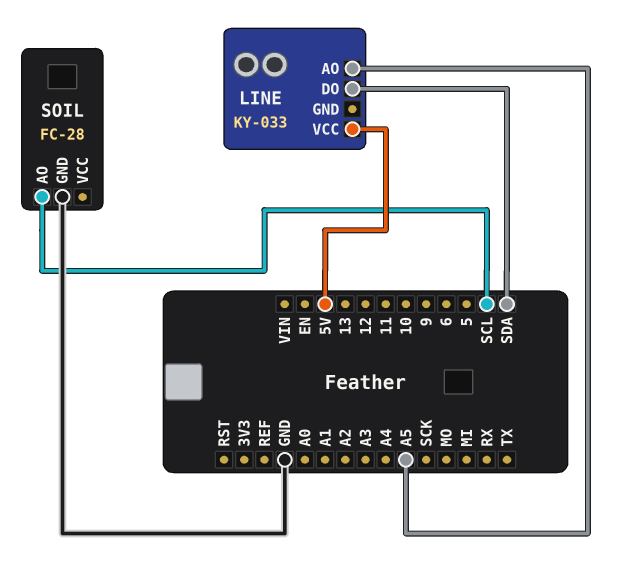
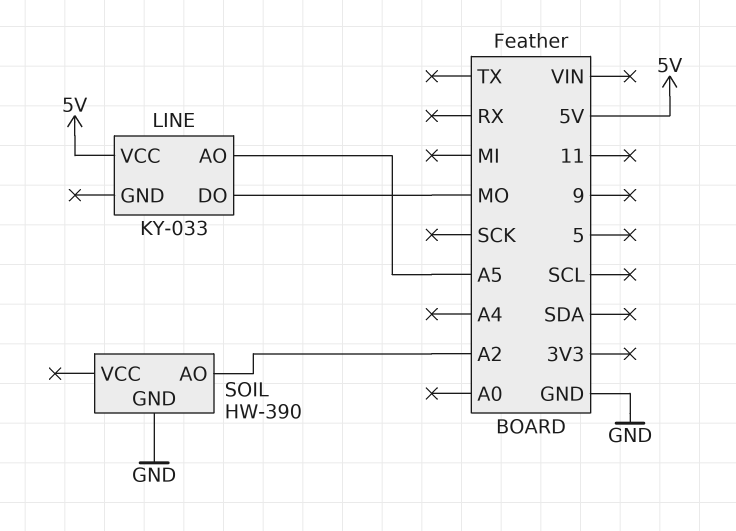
LINE pin DO: SDA -> MO
SOIL: FC-28 -> HW-390
SOIL pin AO: SCL -> A2

